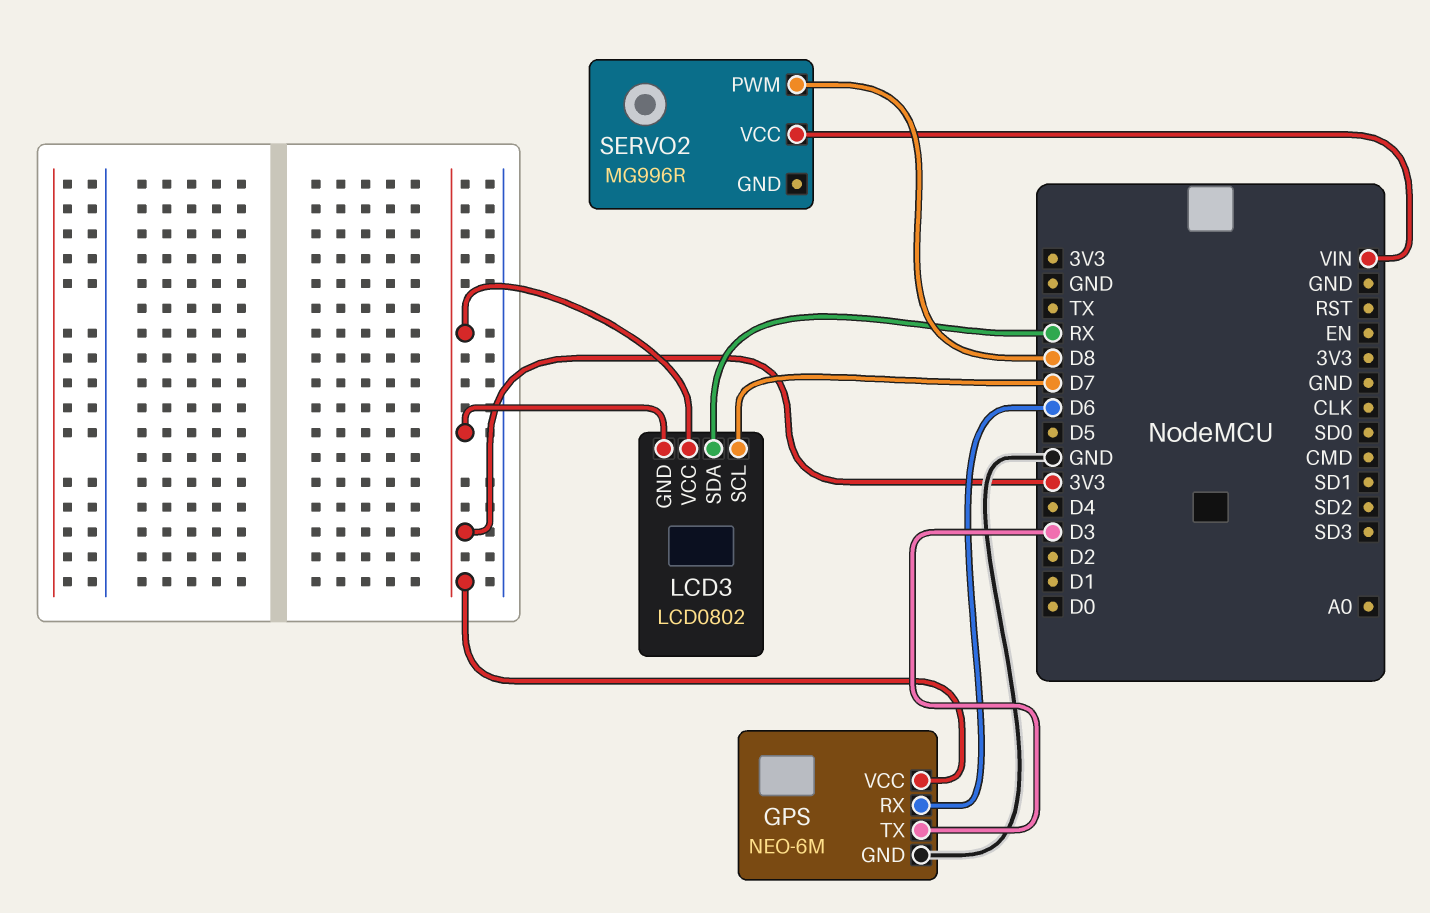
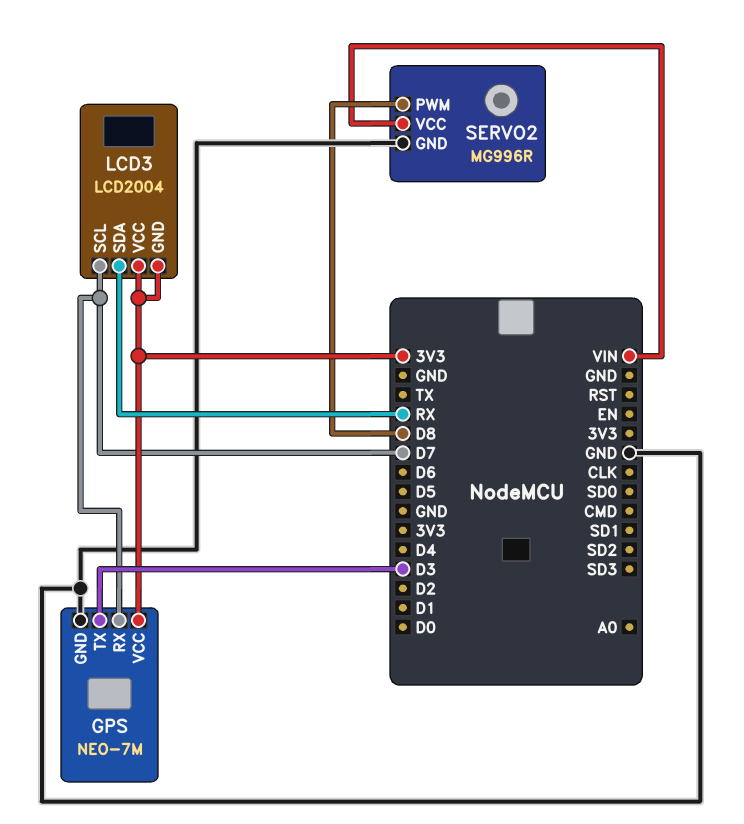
GPS: NEO-6M -> NEO-7M
GPS pin RX: D6 -> D7
LCD3: LCD0802 -> LCD2004
SERVO2 pin GND: none -> GND

